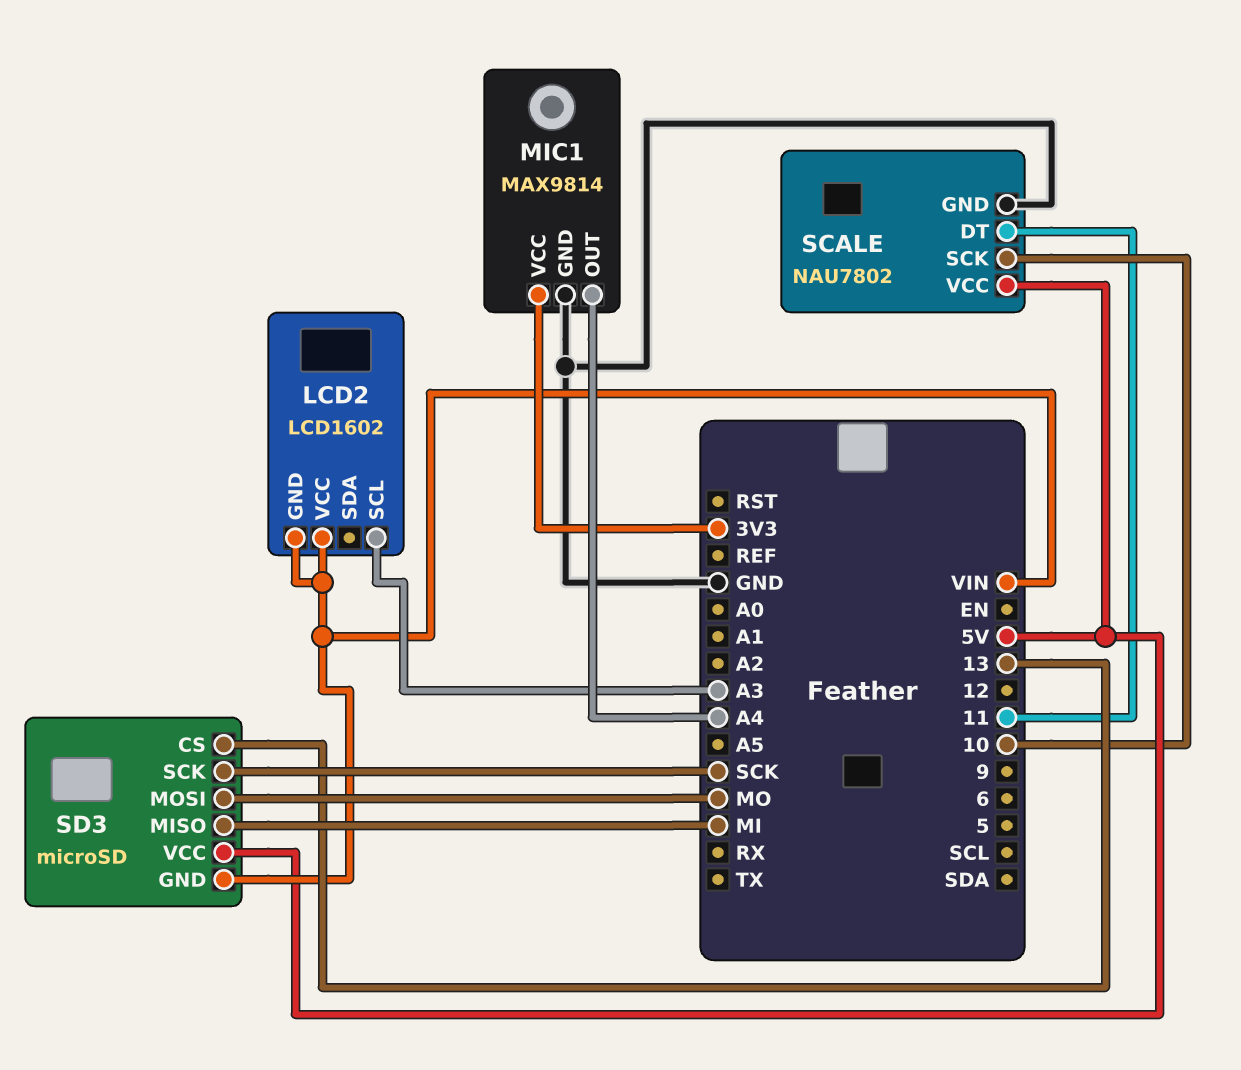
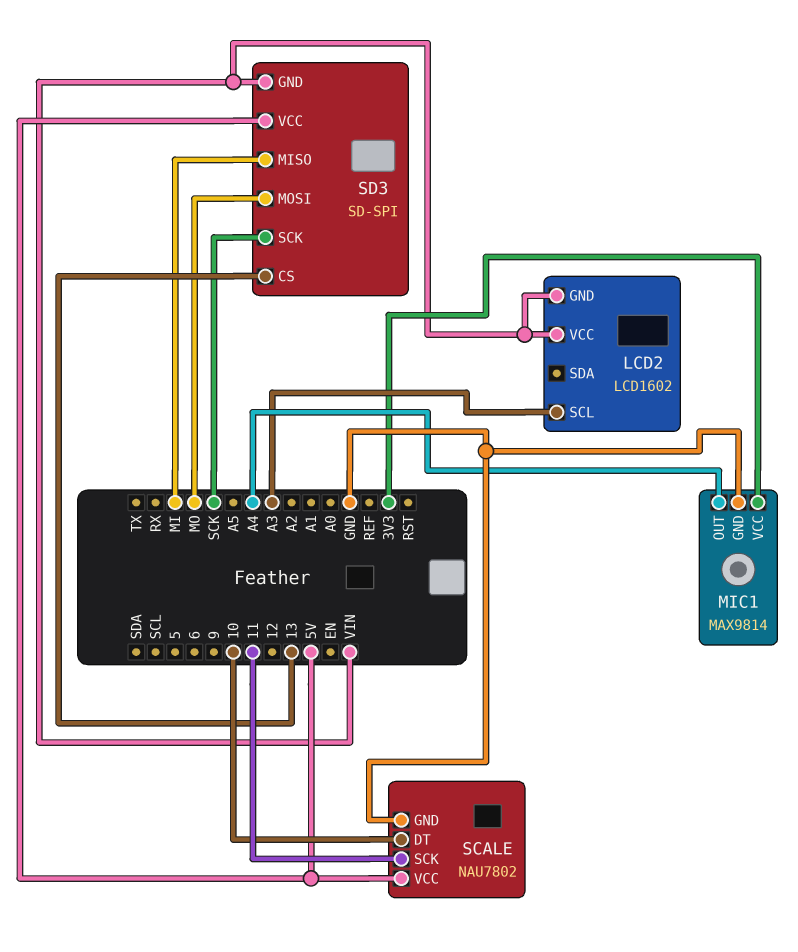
SCALE pin DT: 11 -> 10
SCALE pin SCK: 10 -> 11
SD3: microSD -> SD-SPI

